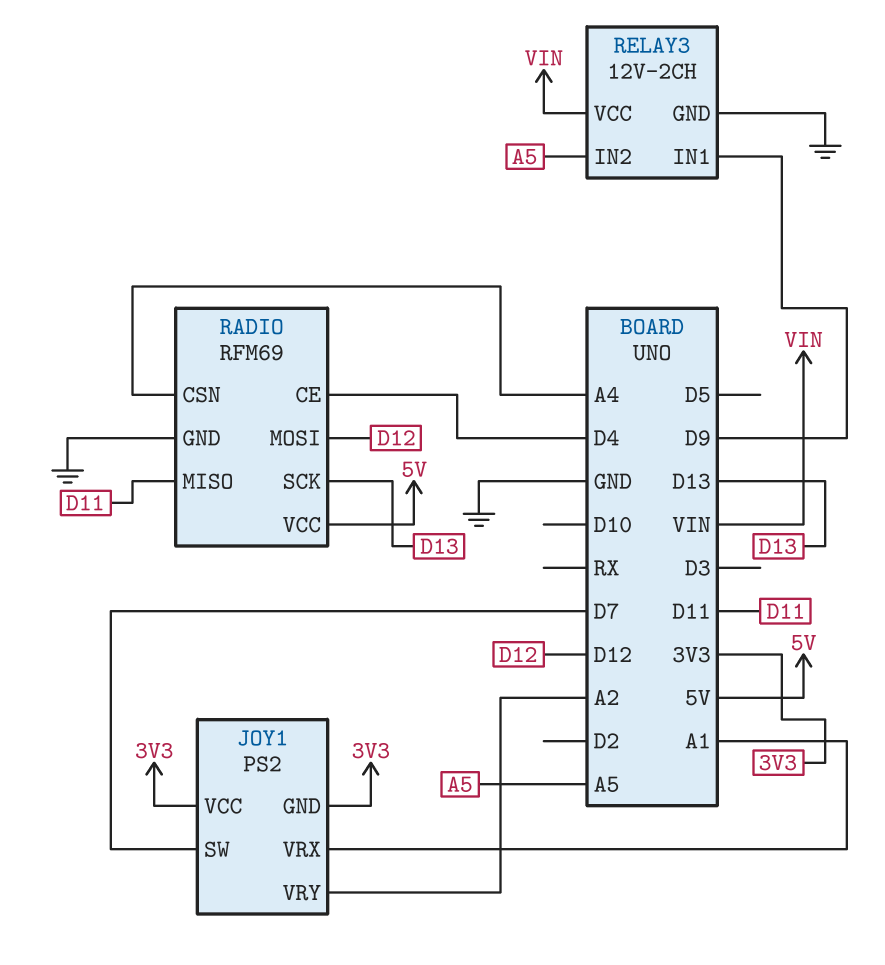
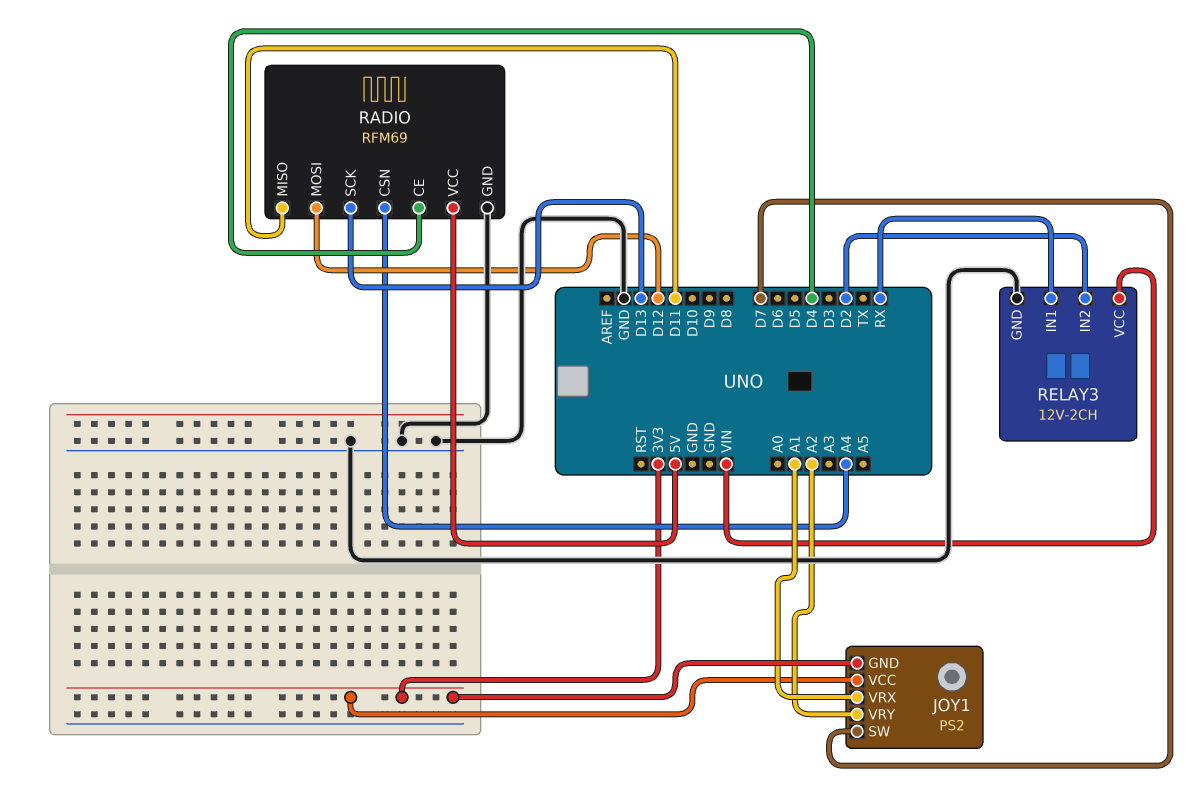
RELAY3 pin IN1: D9 -> RX
RELAY3 pin IN2: A5 -> D2

